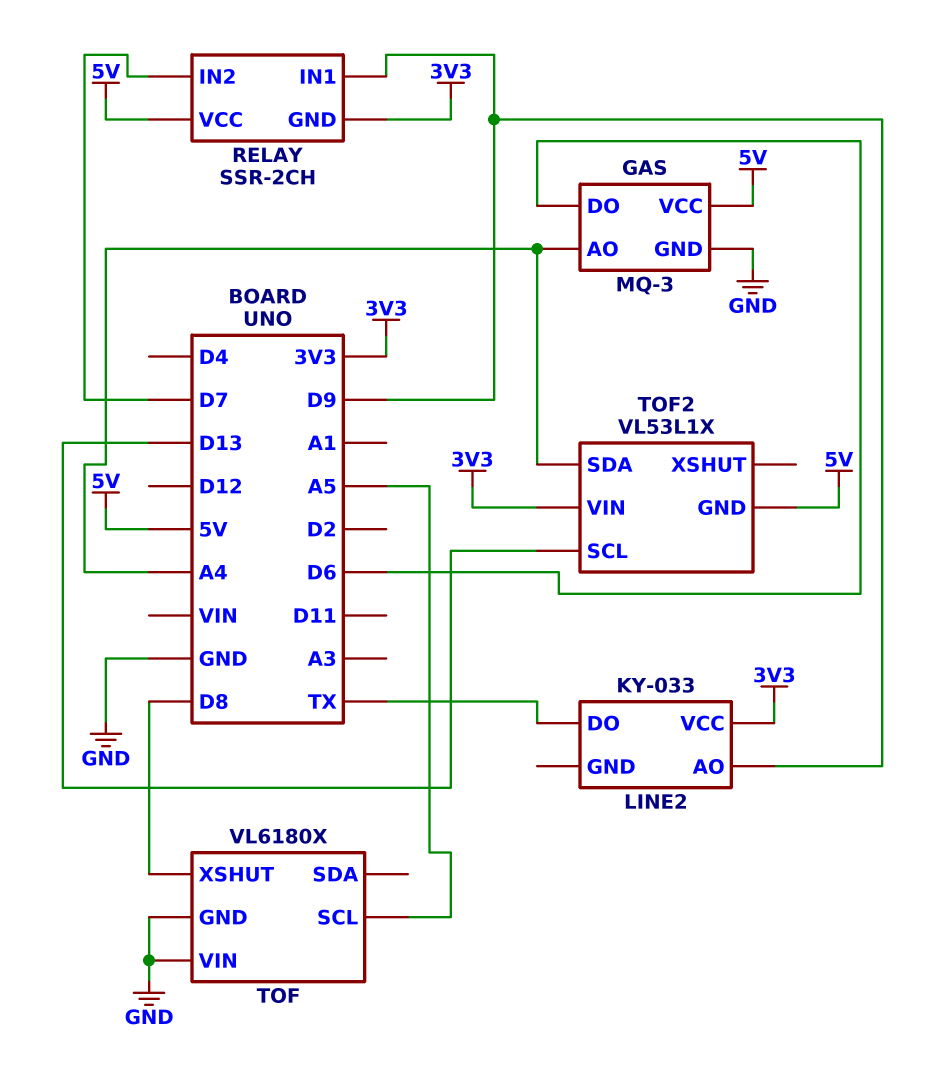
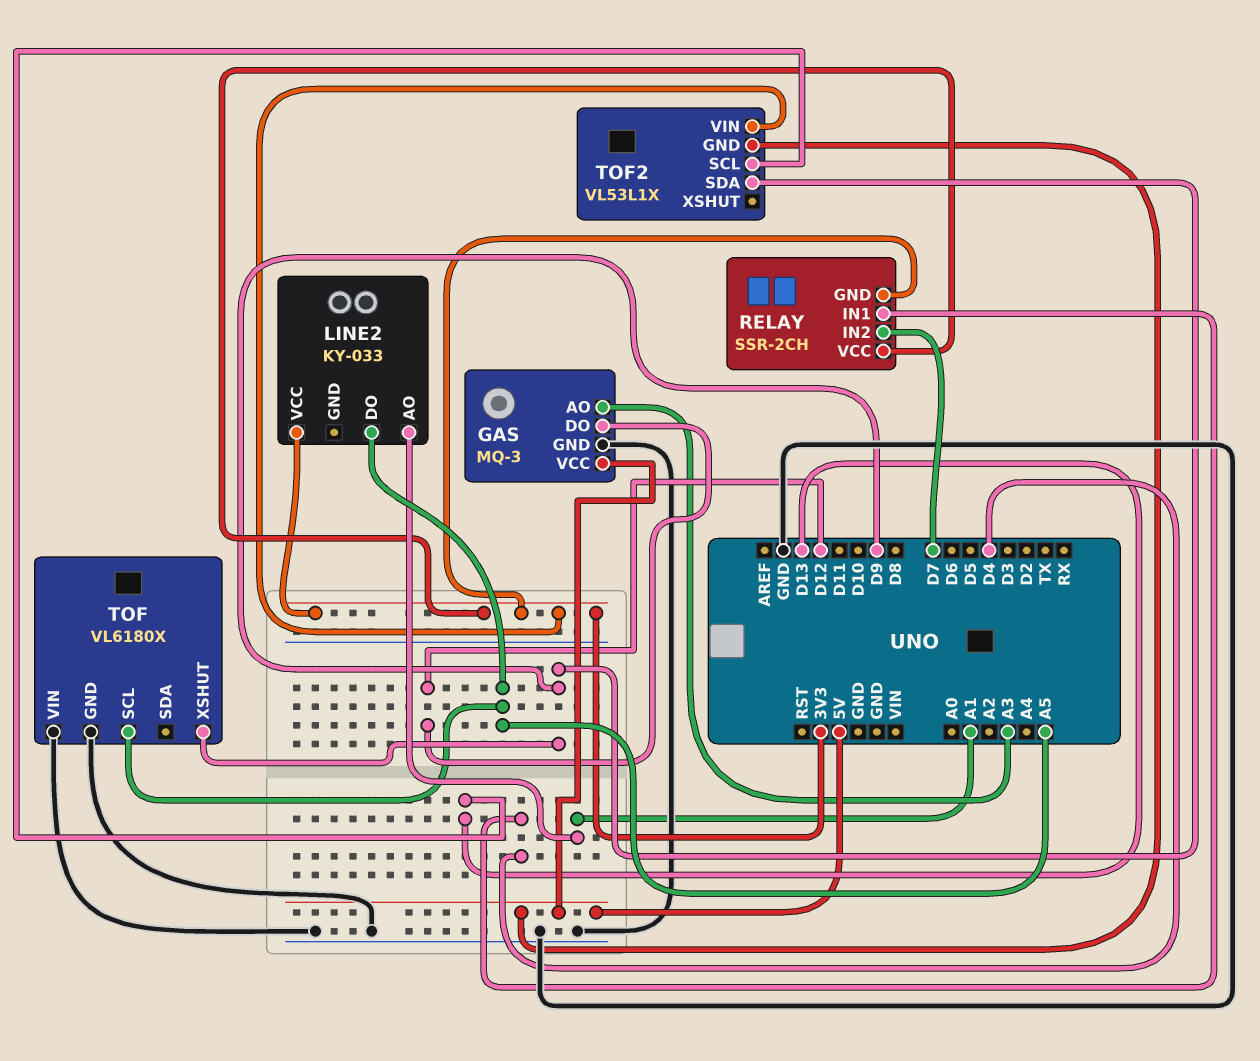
GAS pin AO: A4 -> A3
GAS pin DO: D6 -> D12
LINE2 pin AO: D9 -> A1
LINE2 pin DO: TX -> A5
RELAY pin IN1: D9 -> D4
RELAY pin VCC: 5V -> 3V3
TOF pin XSHUT: D8 -> D9
TOF2 pin SDA: A4 -> D9

